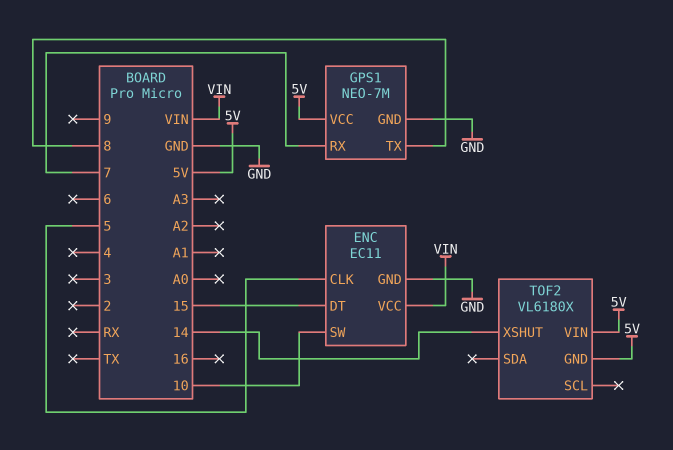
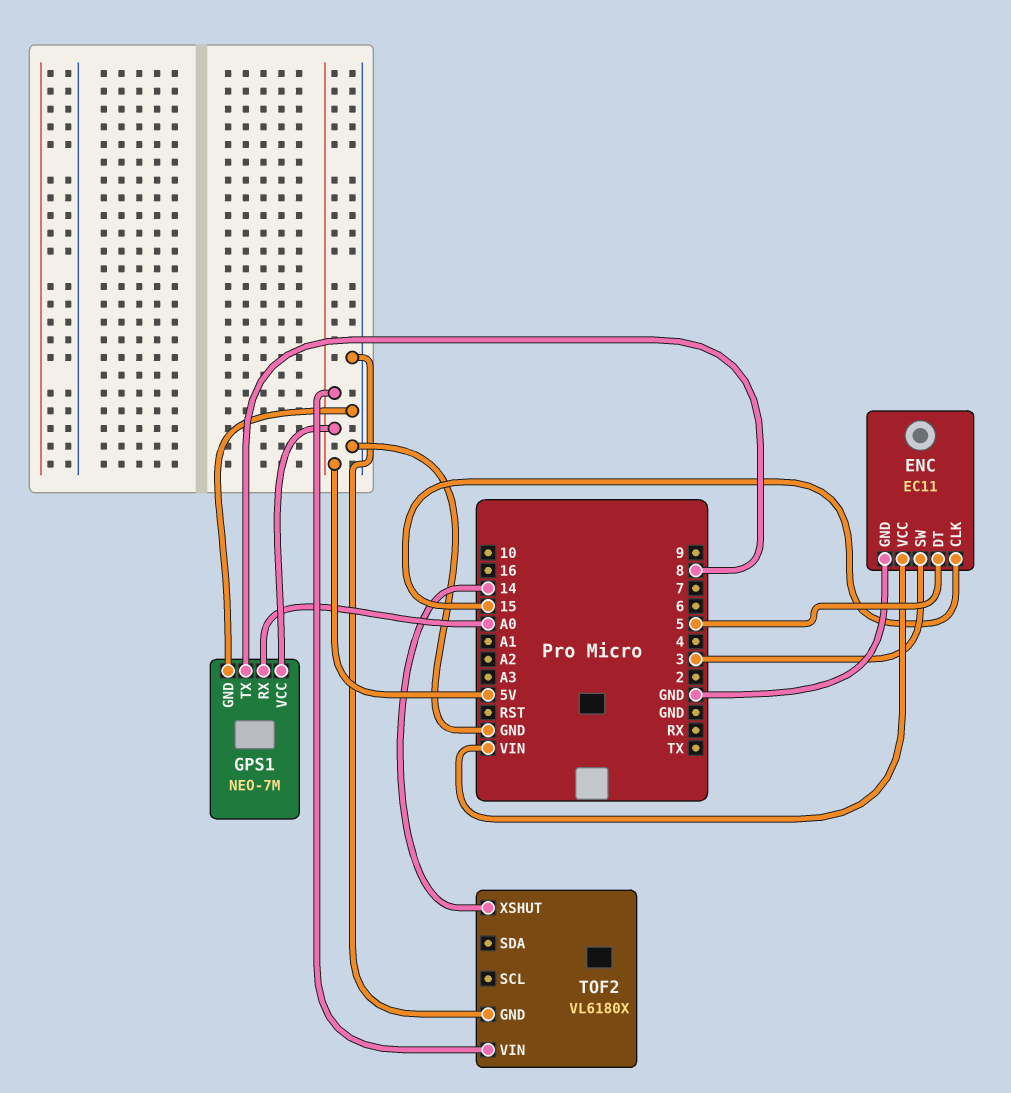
ENC pin CLK: 5 -> 15
ENC pin DT: 15 -> 5
ENC pin SW: 10 -> 3
GPS1 pin RX: 7 -> A0
TOF2 pin GND: 5V -> GND

